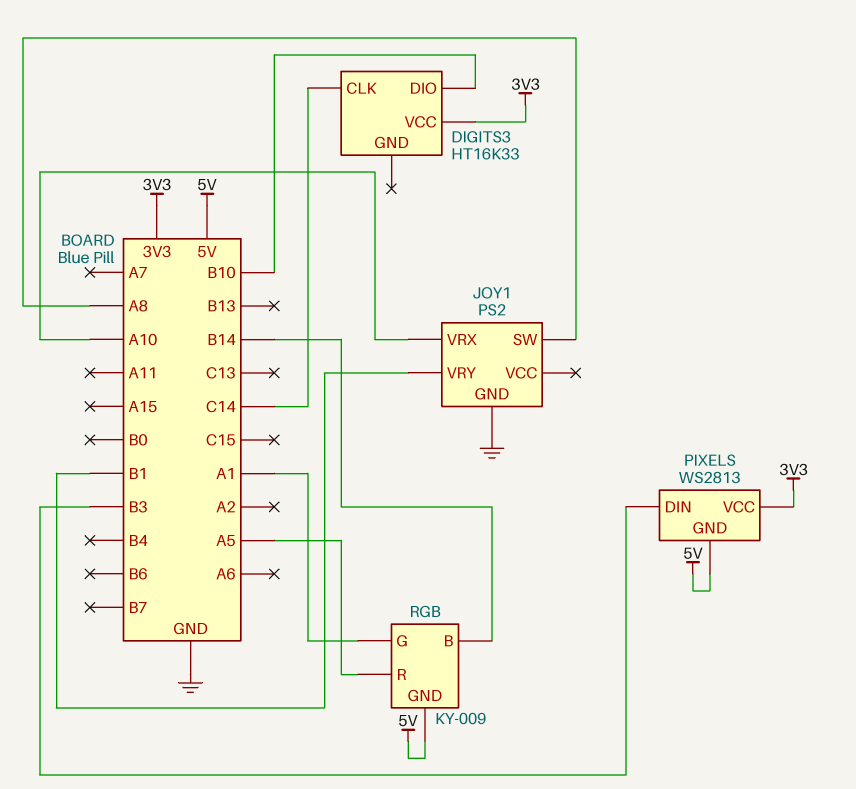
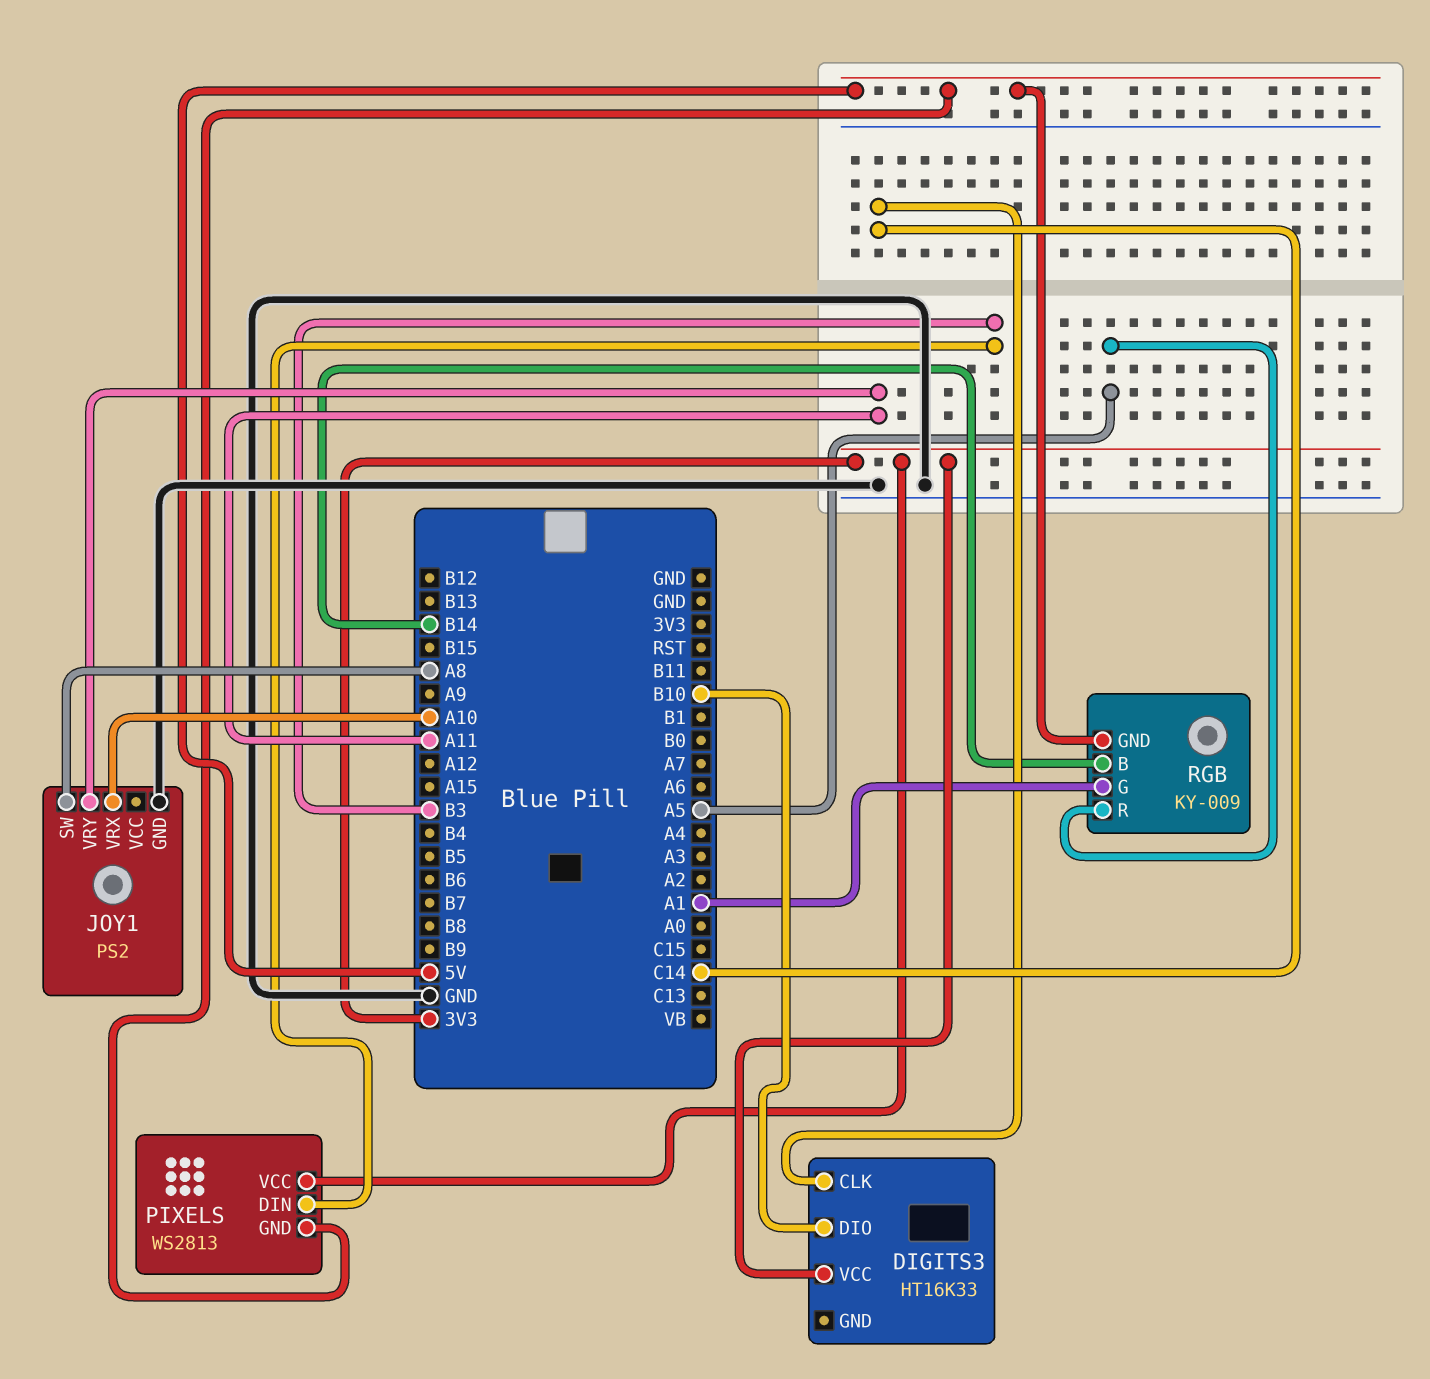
JOY1 pin VRY: B1 -> A11

